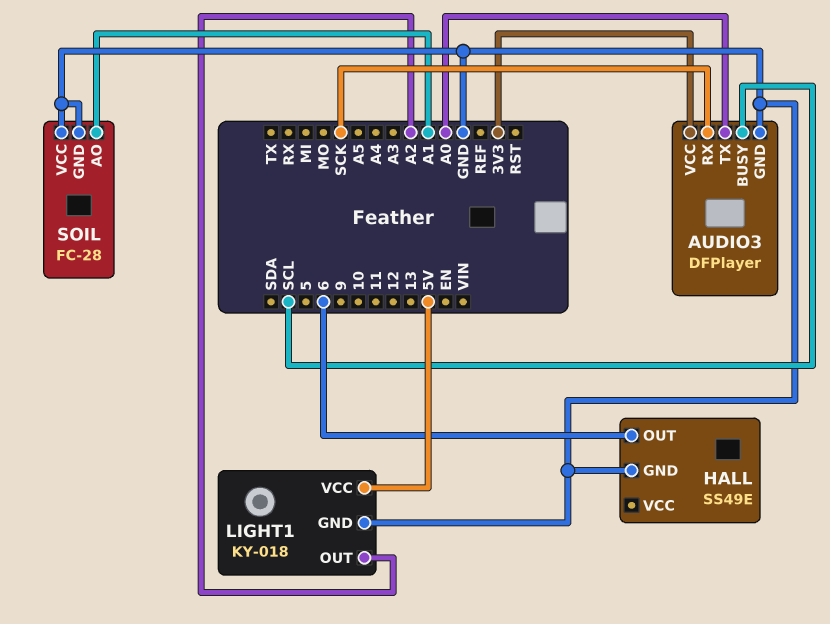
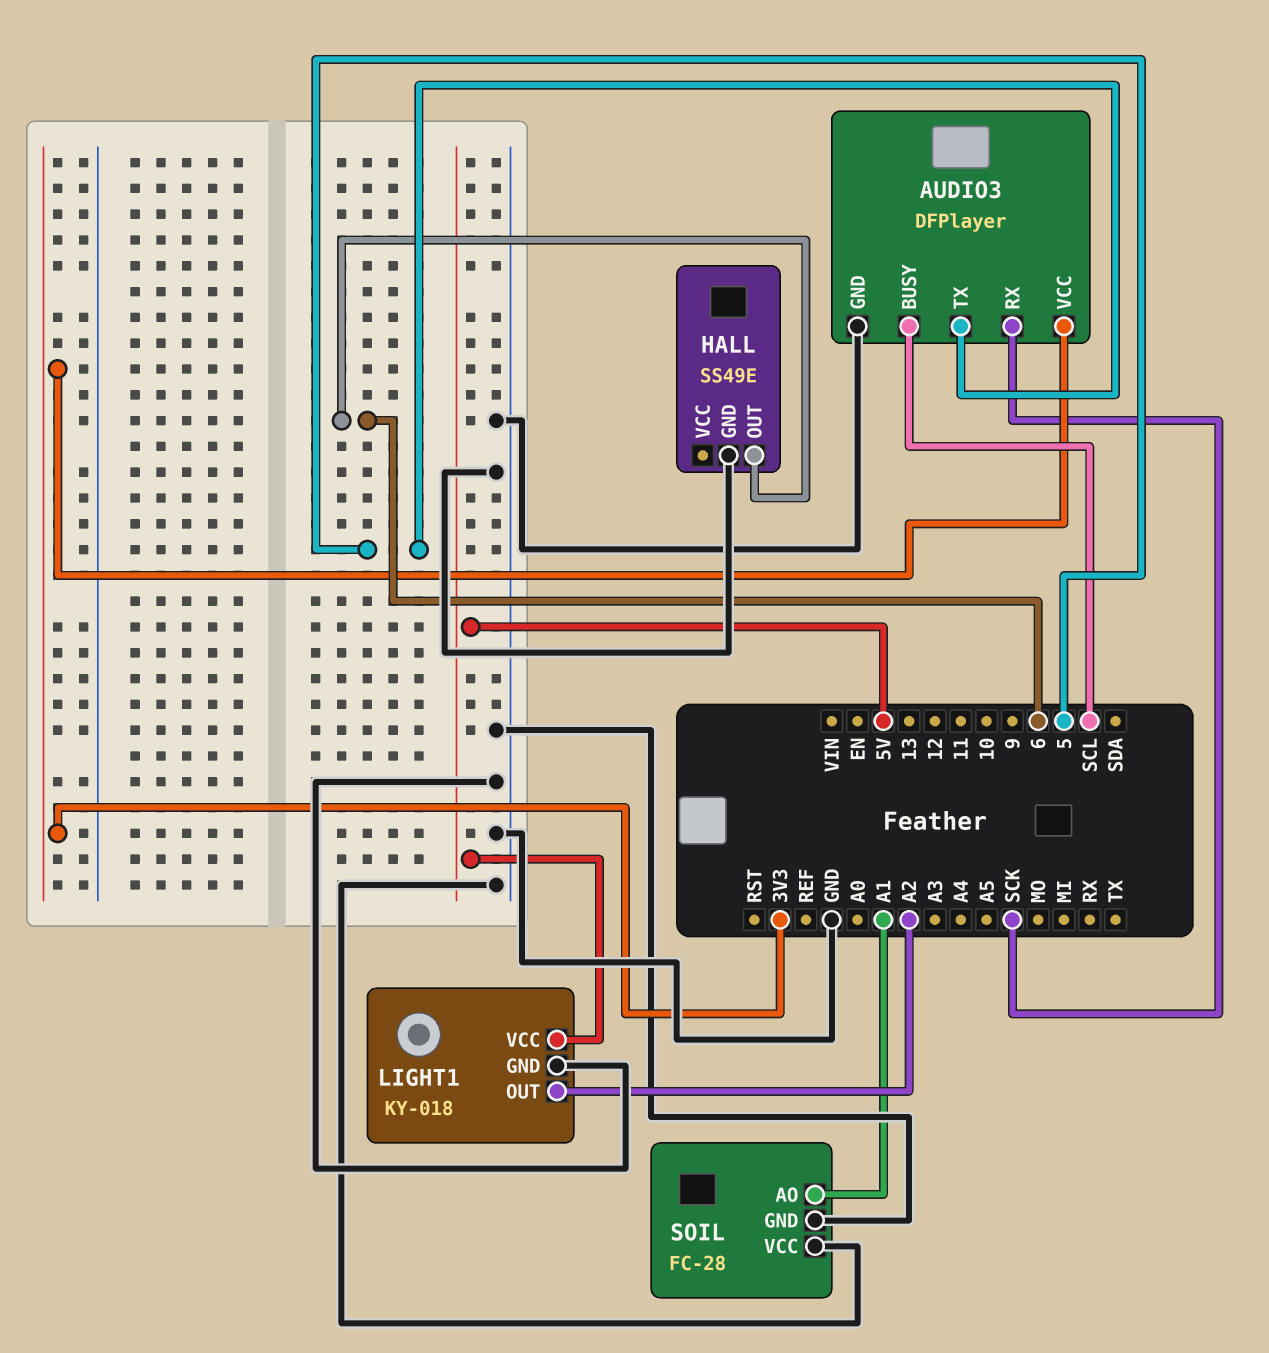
AUDIO3 pin TX: A0 -> 5

